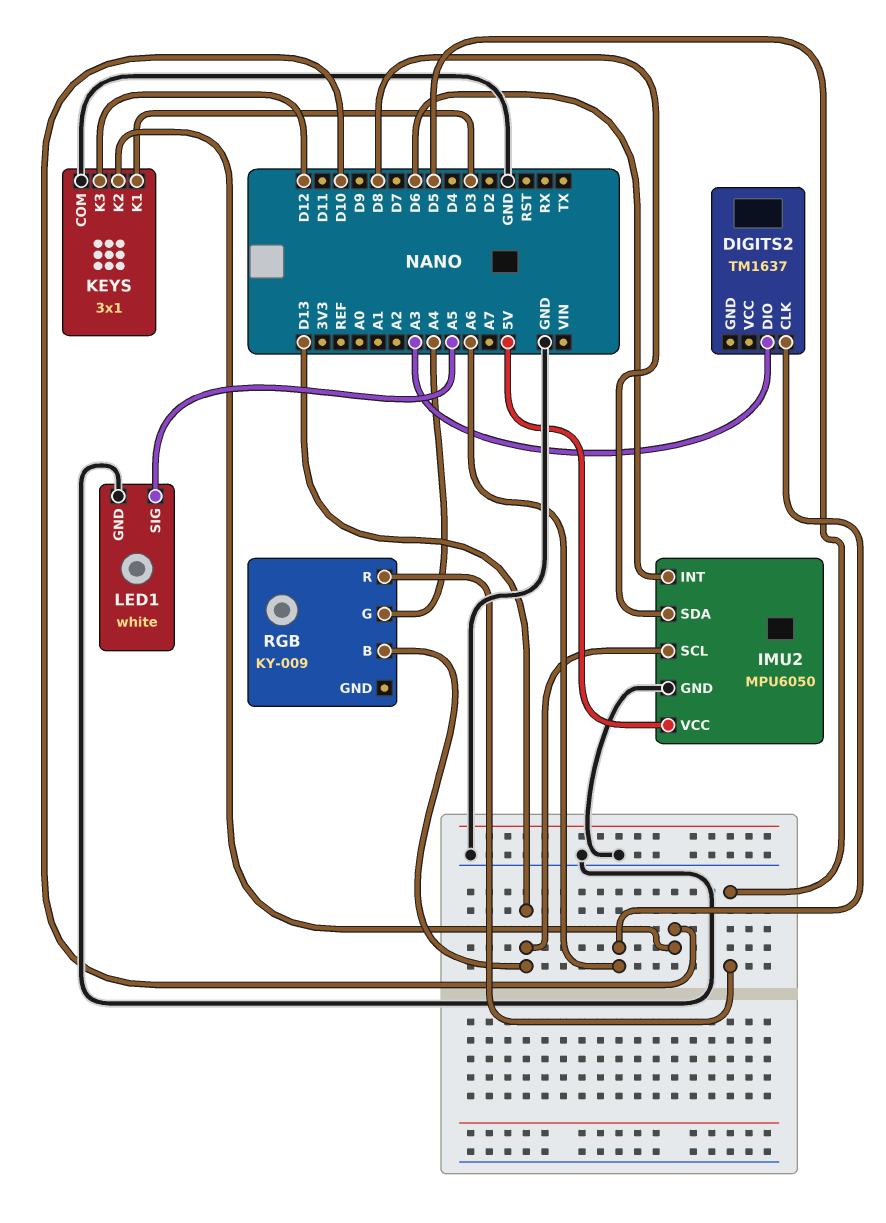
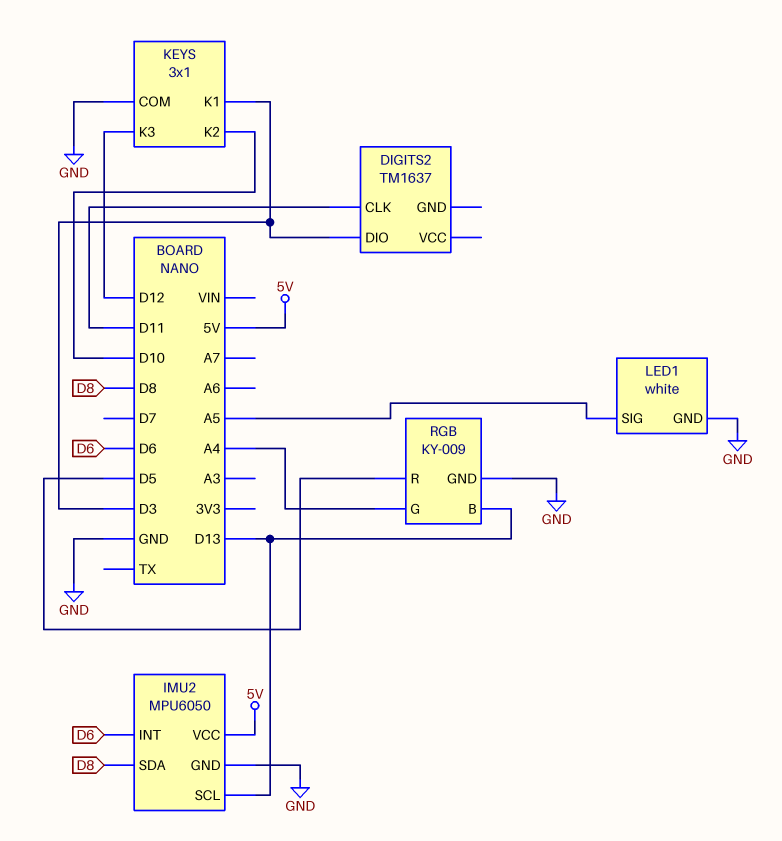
DIGITS2 pin CLK: A6 -> D11
DIGITS2 pin DIO: A3 -> D3
RGB pin GND: none -> GND

